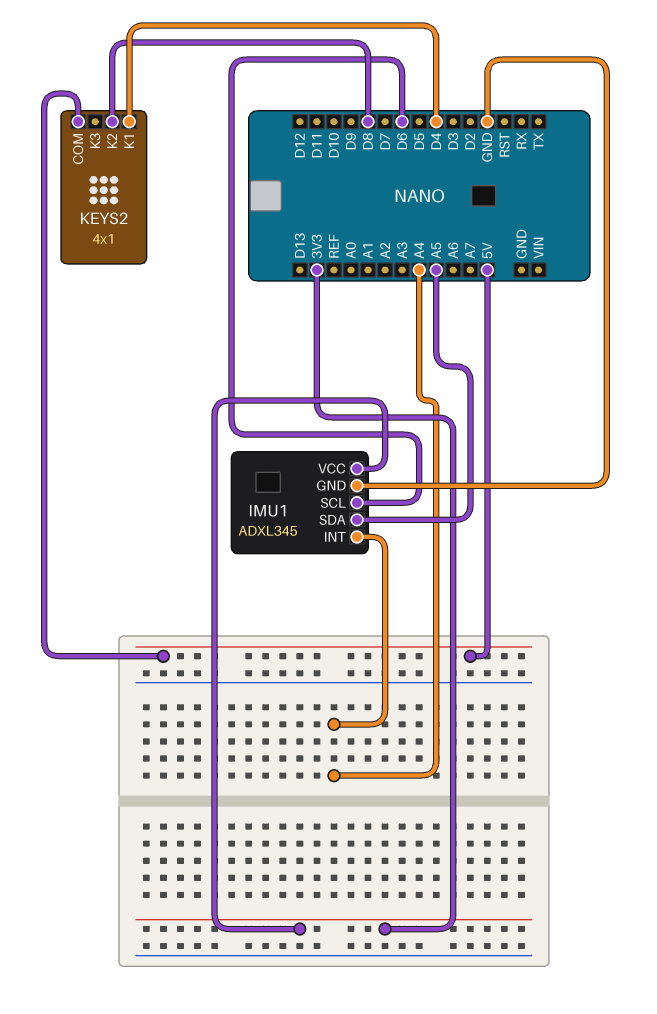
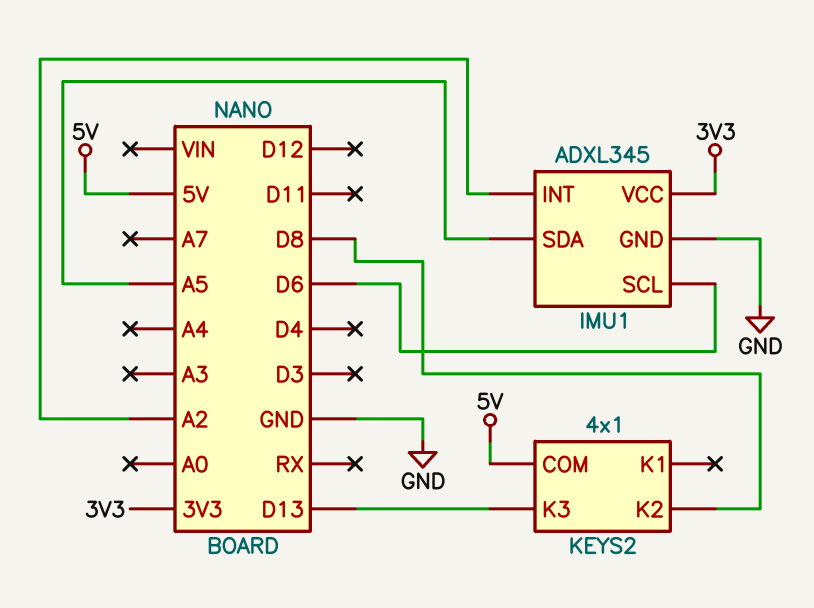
IMU1 pin INT: A4 -> A2
KEYS2 pin K1: D4 -> none
KEYS2 pin K3: none -> D13

